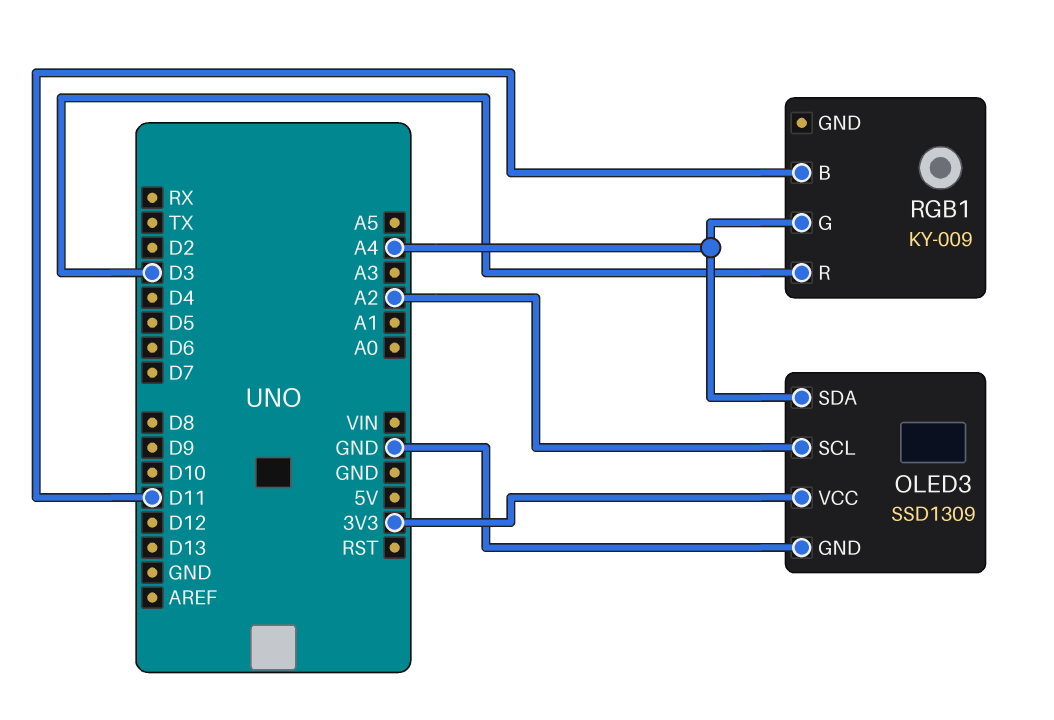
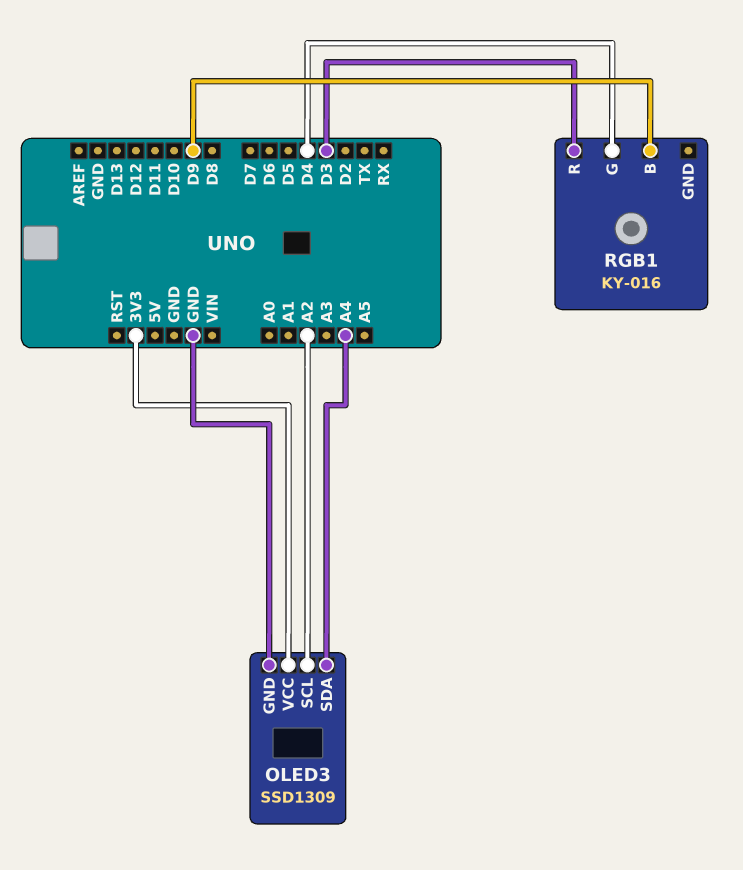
RGB1: KY-009 -> KY-016
RGB1 pin B: D11 -> D9
RGB1 pin G: A4 -> D4

